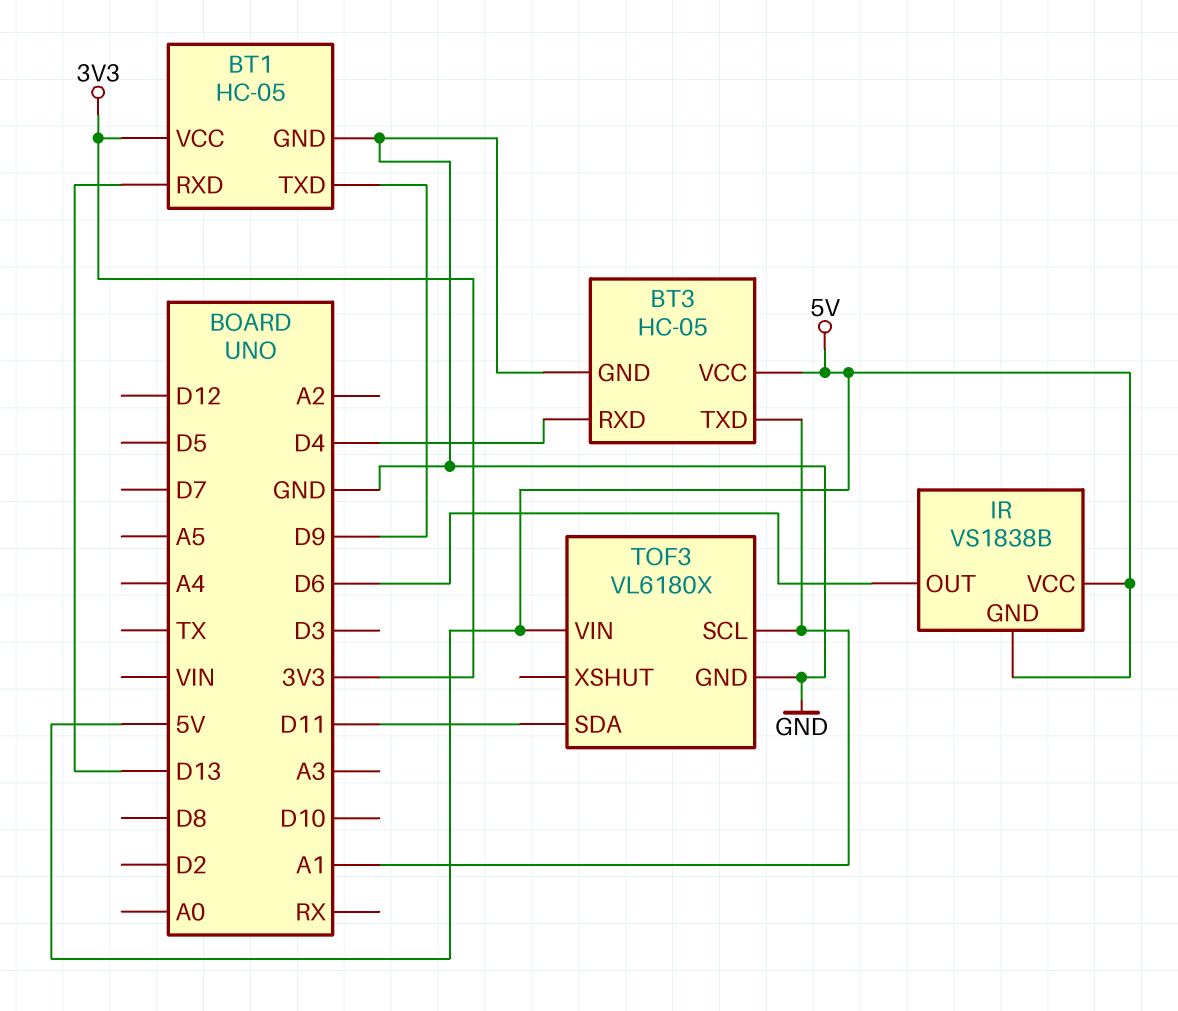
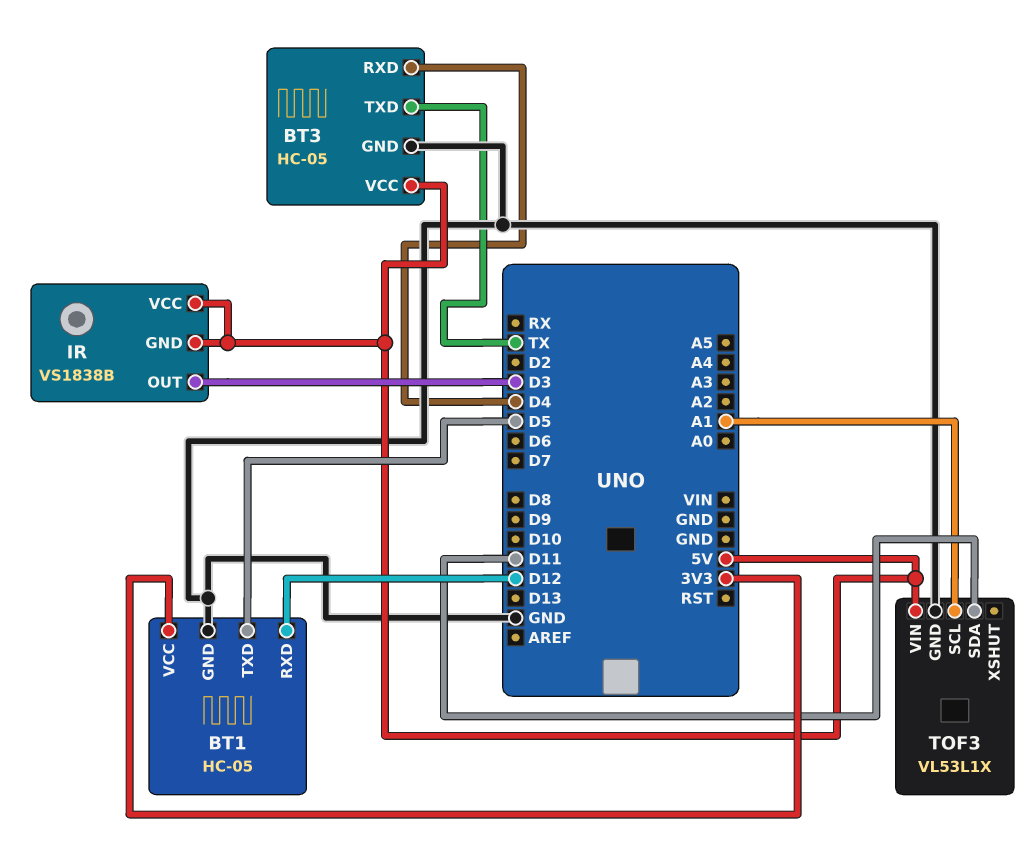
BT1 pin RXD: D13 -> D12
BT1 pin TXD: D9 -> D5
BT3 pin TXD: A1 -> TX
IR pin OUT: D6 -> D3
TOF3: VL6180X -> VL53L1X

